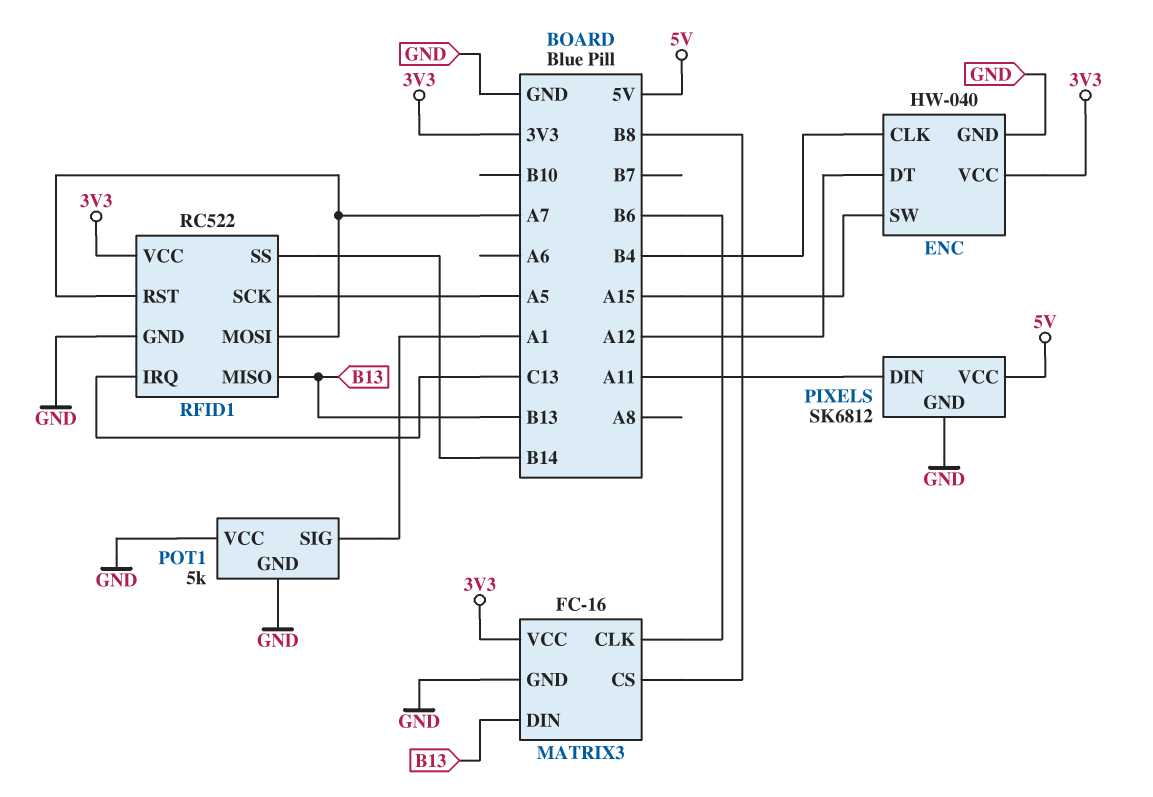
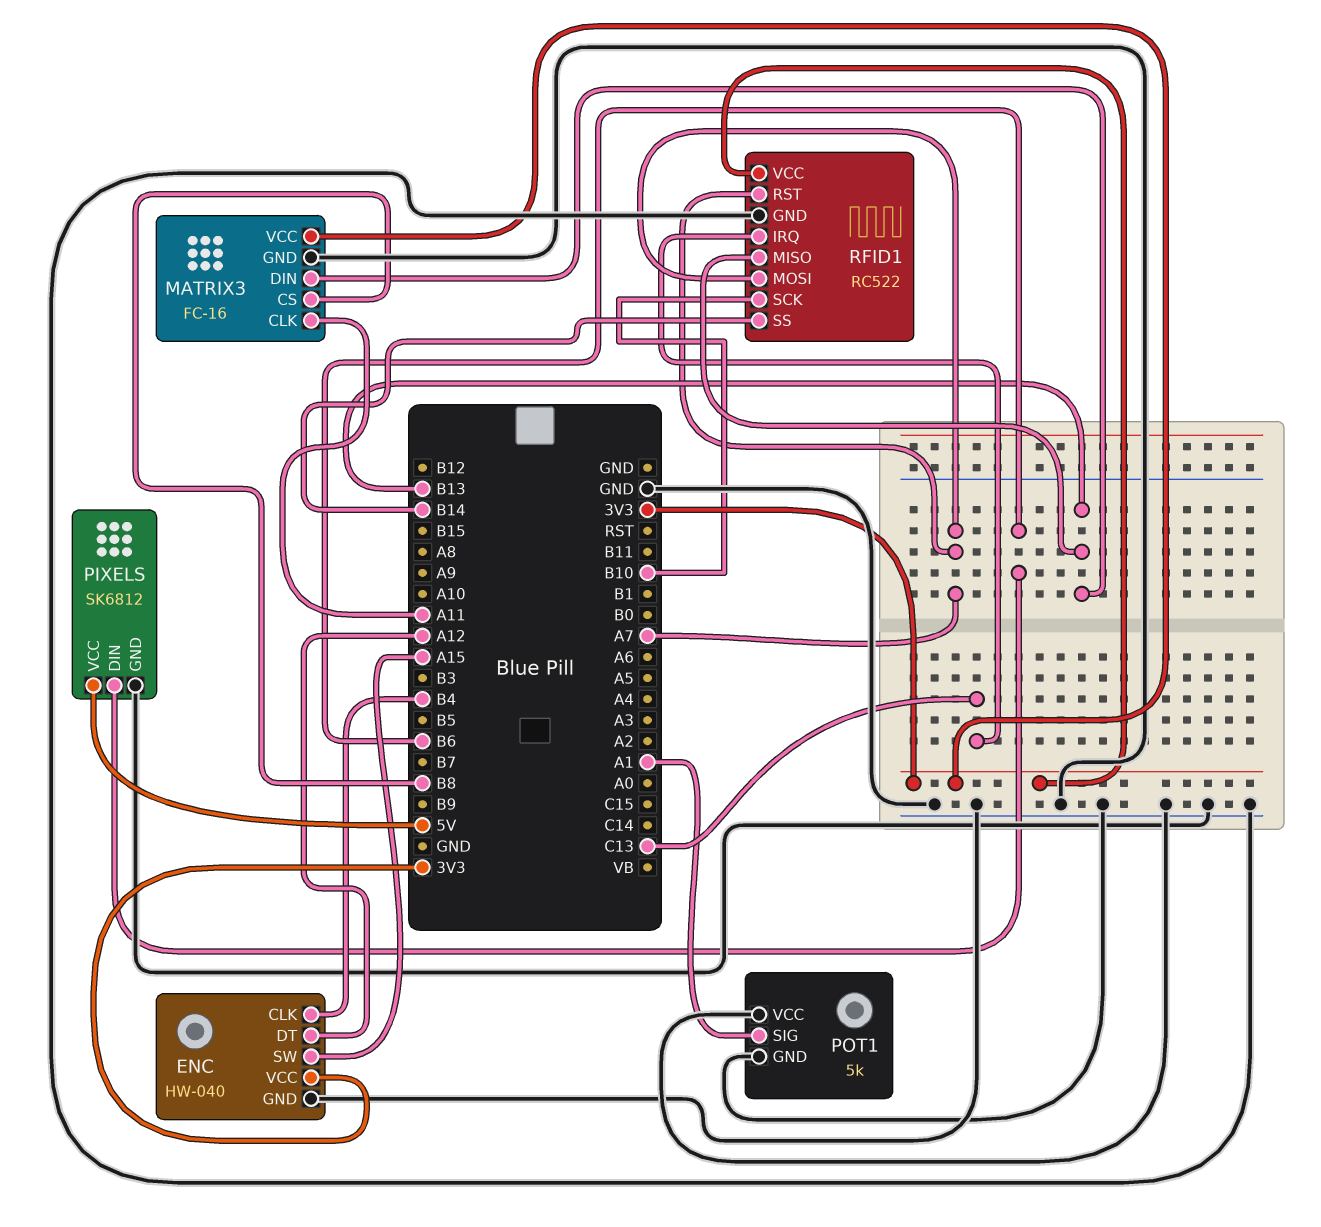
MATRIX3 pin CLK: B6 -> A11
PIXELS pin DIN: A11 -> B6
RFID1 pin SCK: A5 -> B10

